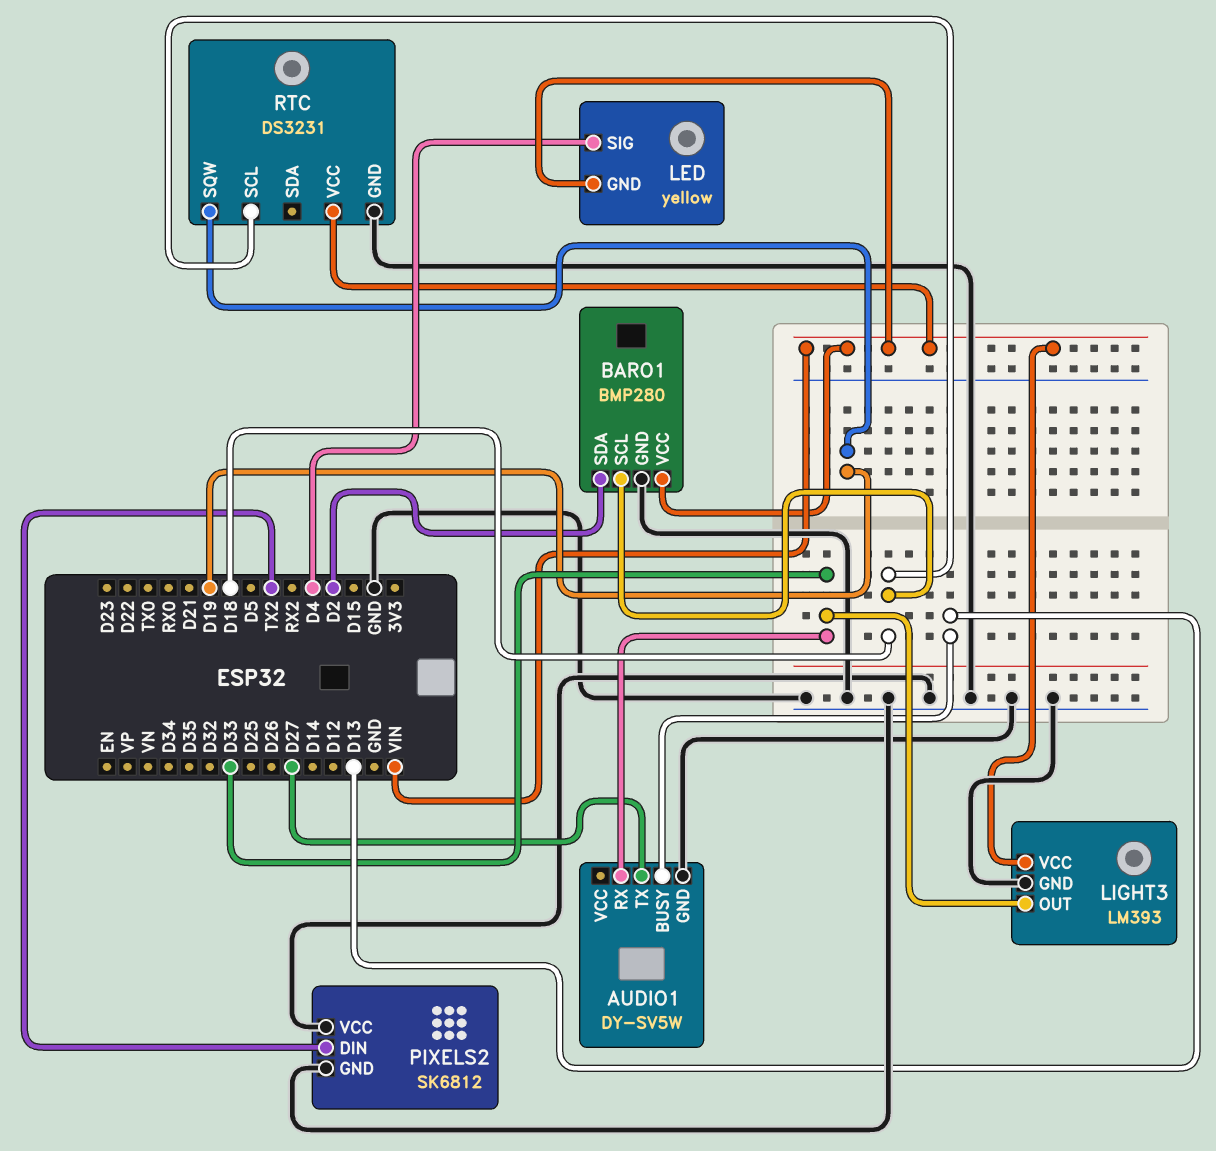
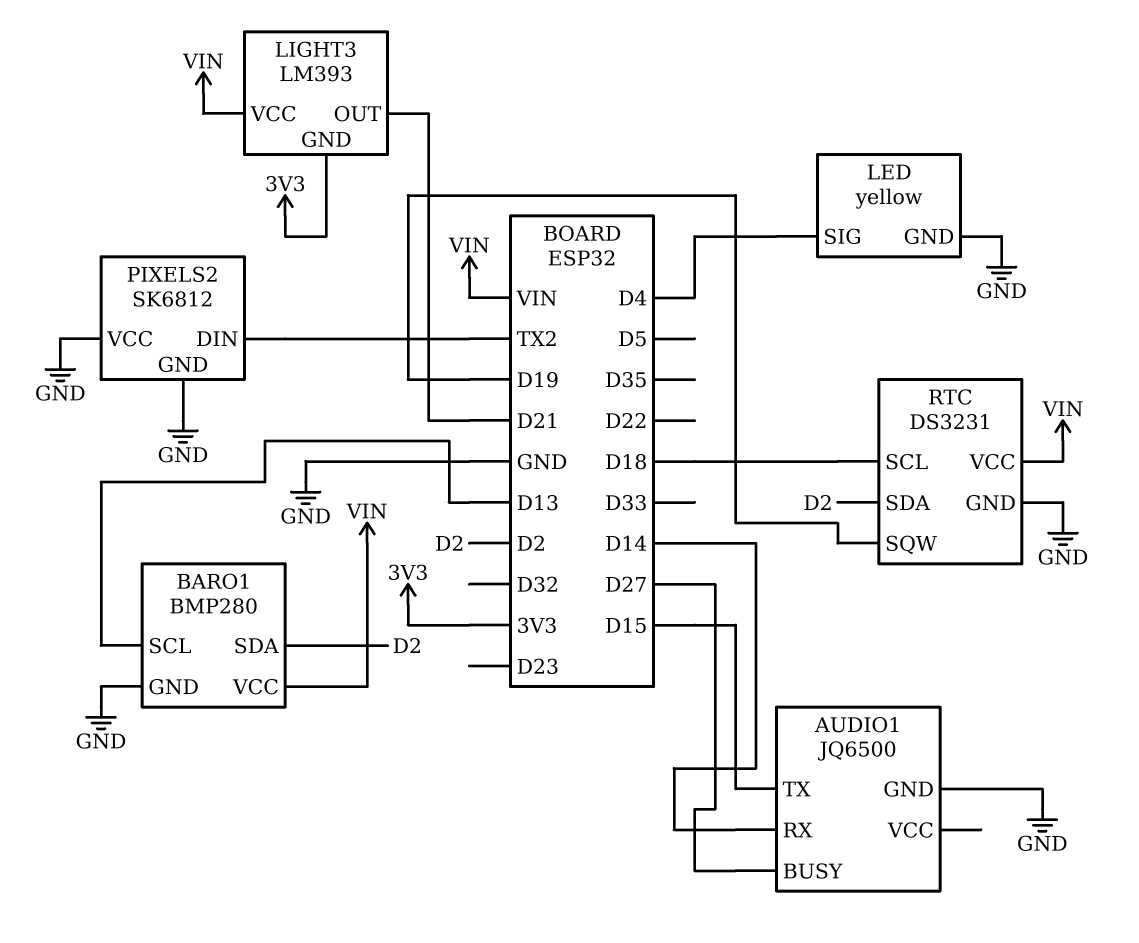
AUDIO1: DY-SV5W -> JQ6500
AUDIO1 pin BUSY: D13 -> D27
AUDIO1 pin RX: D33 -> D14
AUDIO1 pin TX: D27 -> D15
BARO1 pin SCL: D18 -> D13
LED pin GND: VIN -> GND
LIGHT3 pin GND: GND -> 3V3
LIGHT3 pin OUT: D33 -> D21
RTC pin SDA: none -> D2

